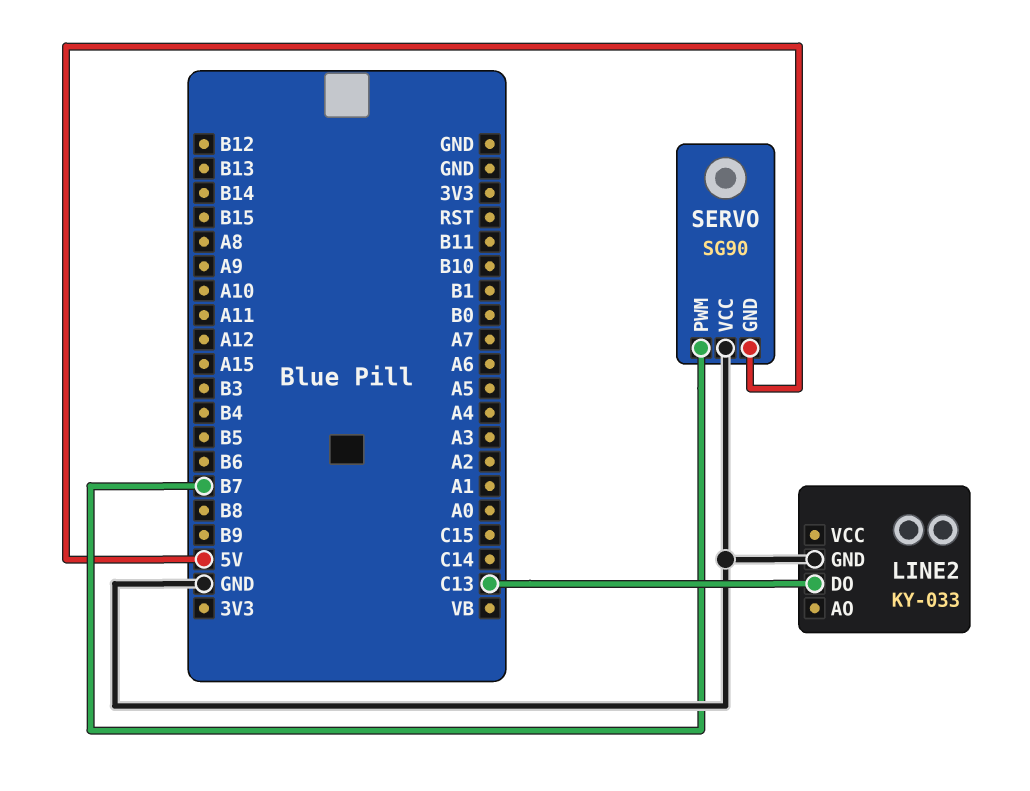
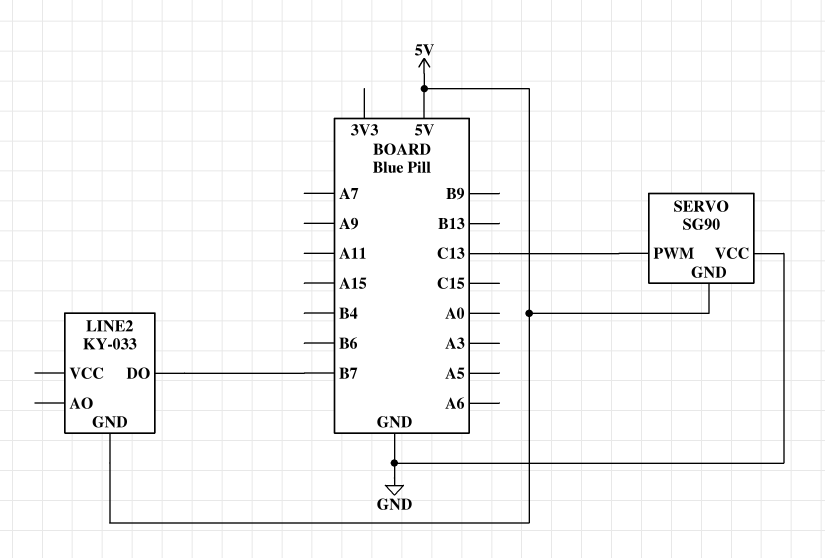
LINE2 pin DO: C13 -> B7
LINE2 pin GND: GND -> 5V
SERVO pin PWM: B7 -> C13

